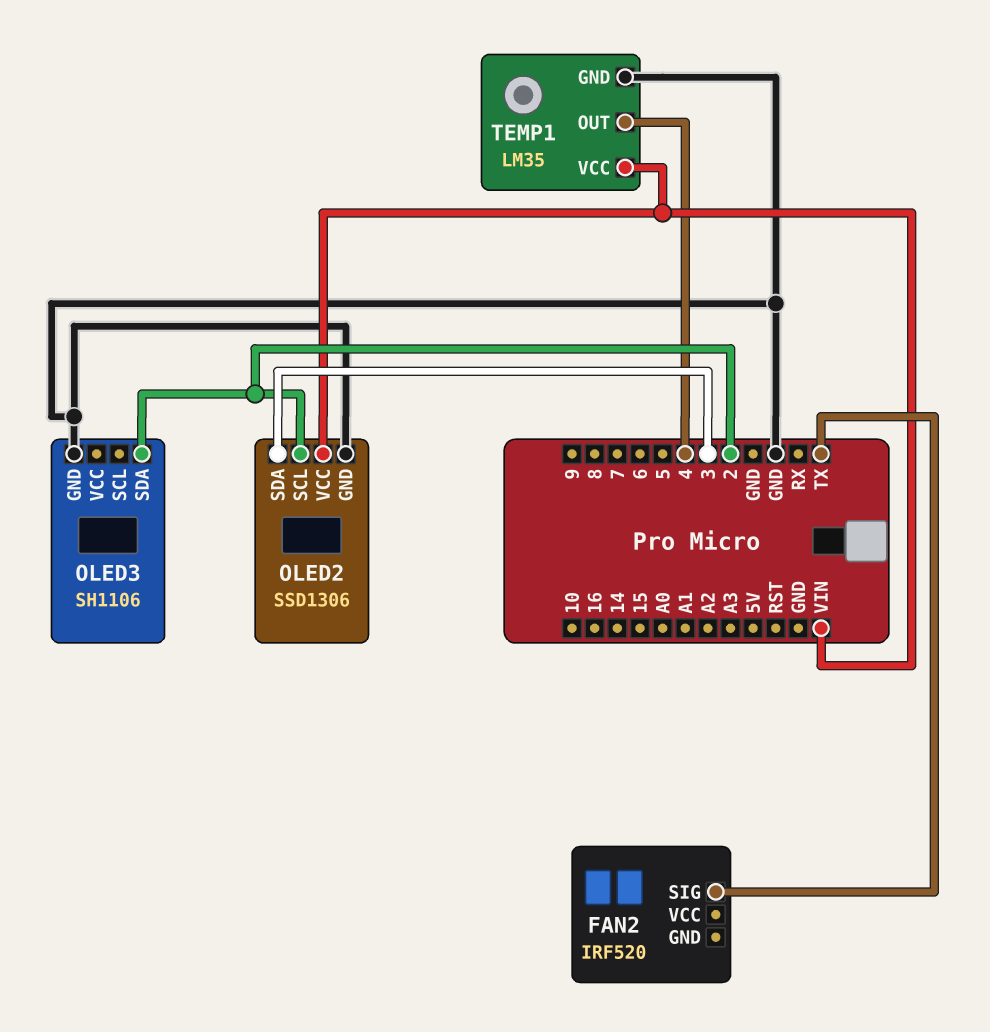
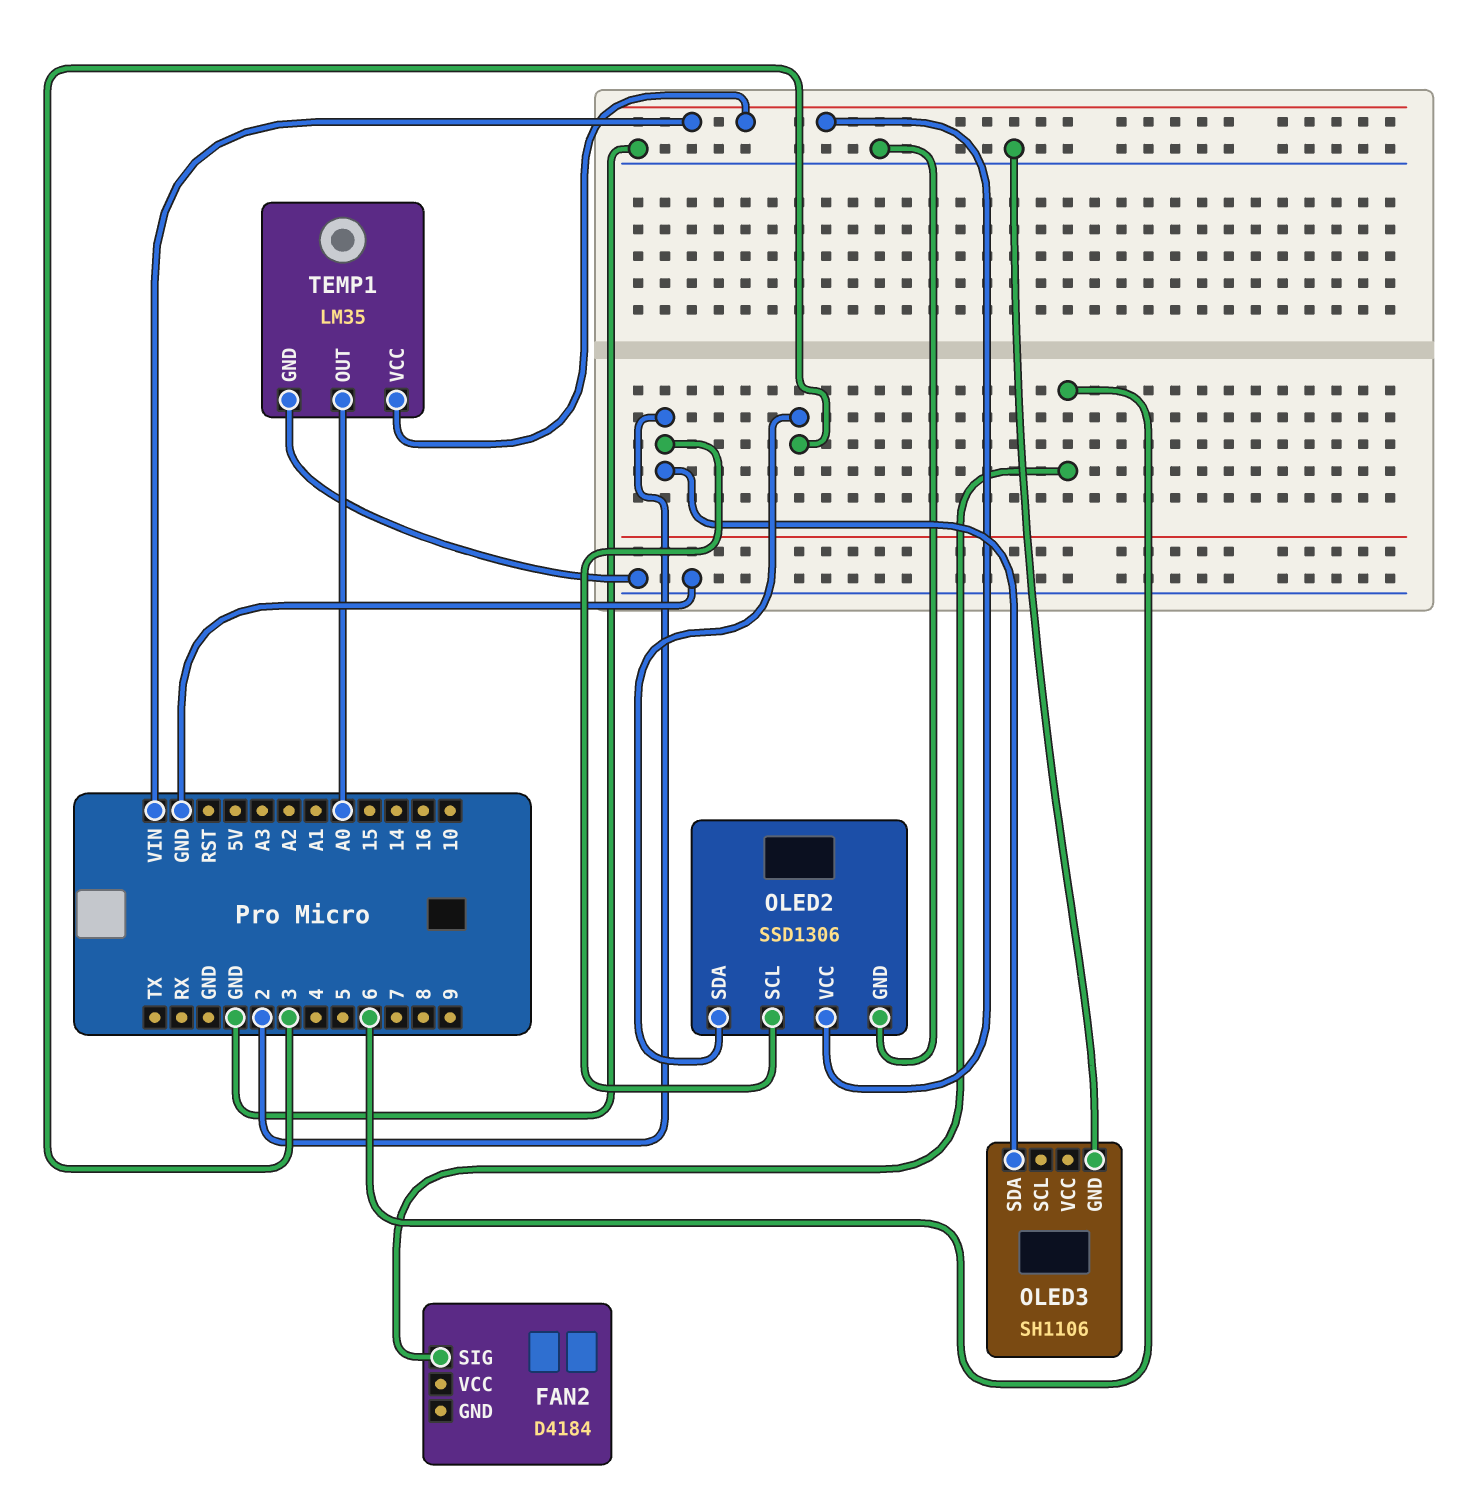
FAN2: IRF520 -> D4184
FAN2 pin SIG: TX -> 6
TEMP1 pin OUT: 4 -> A0

